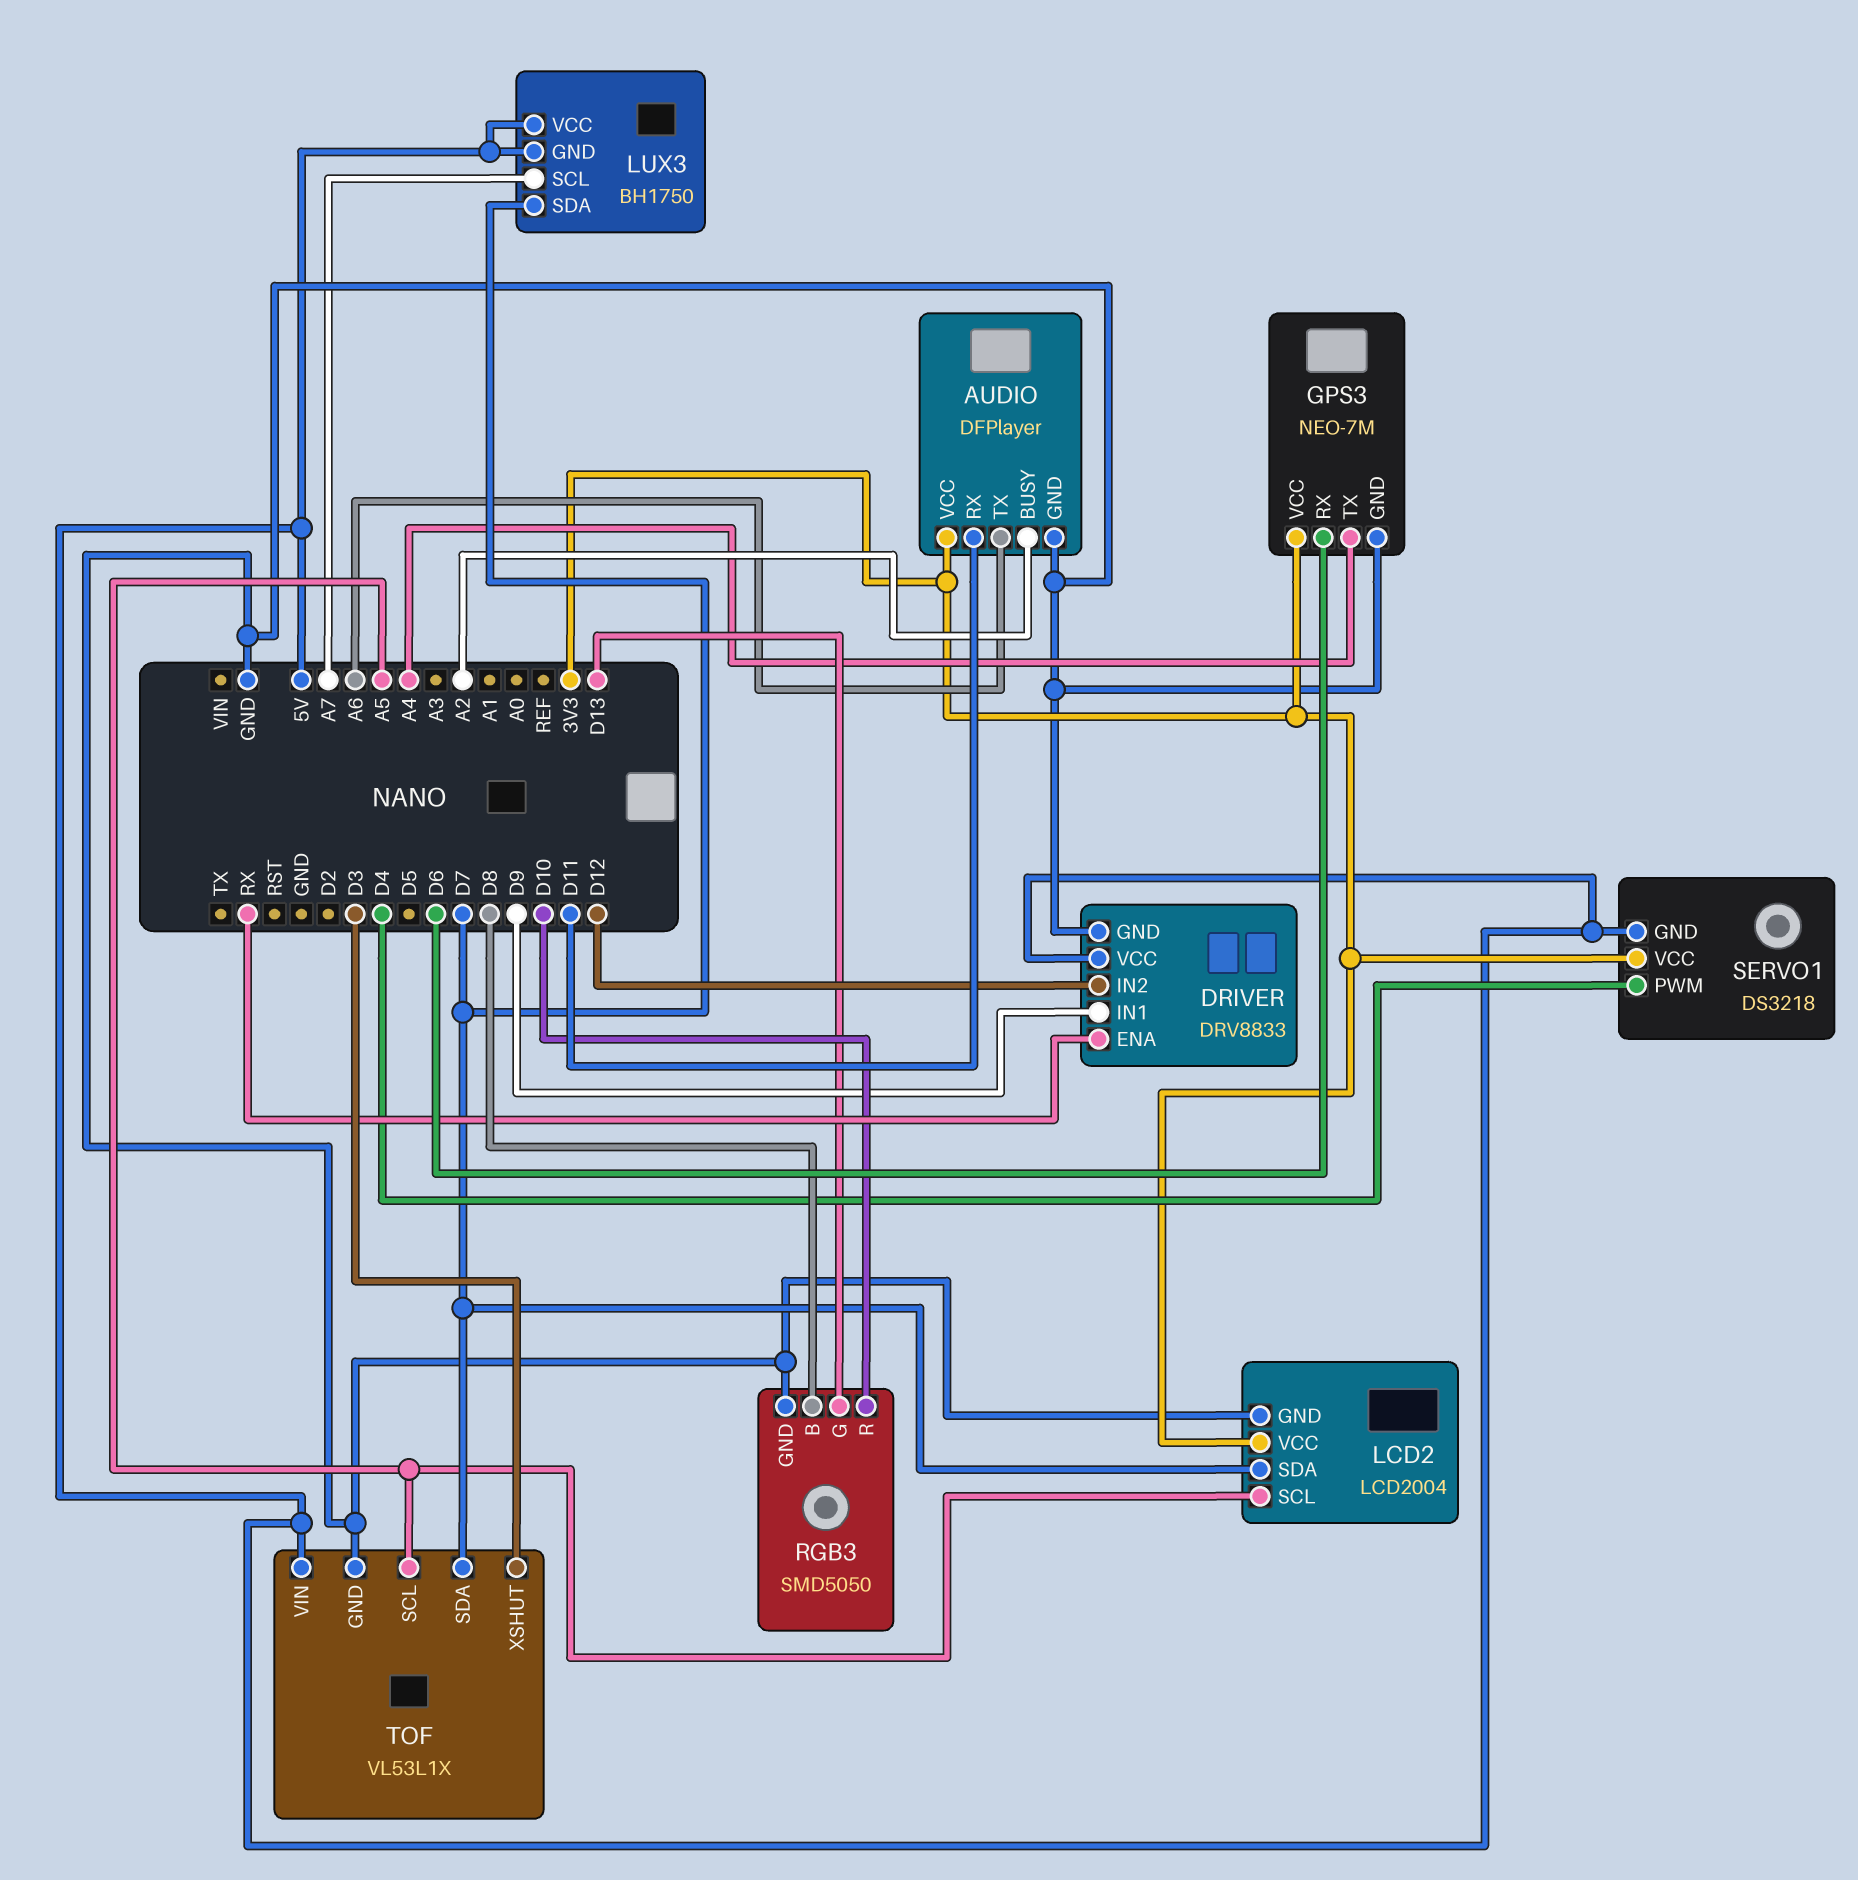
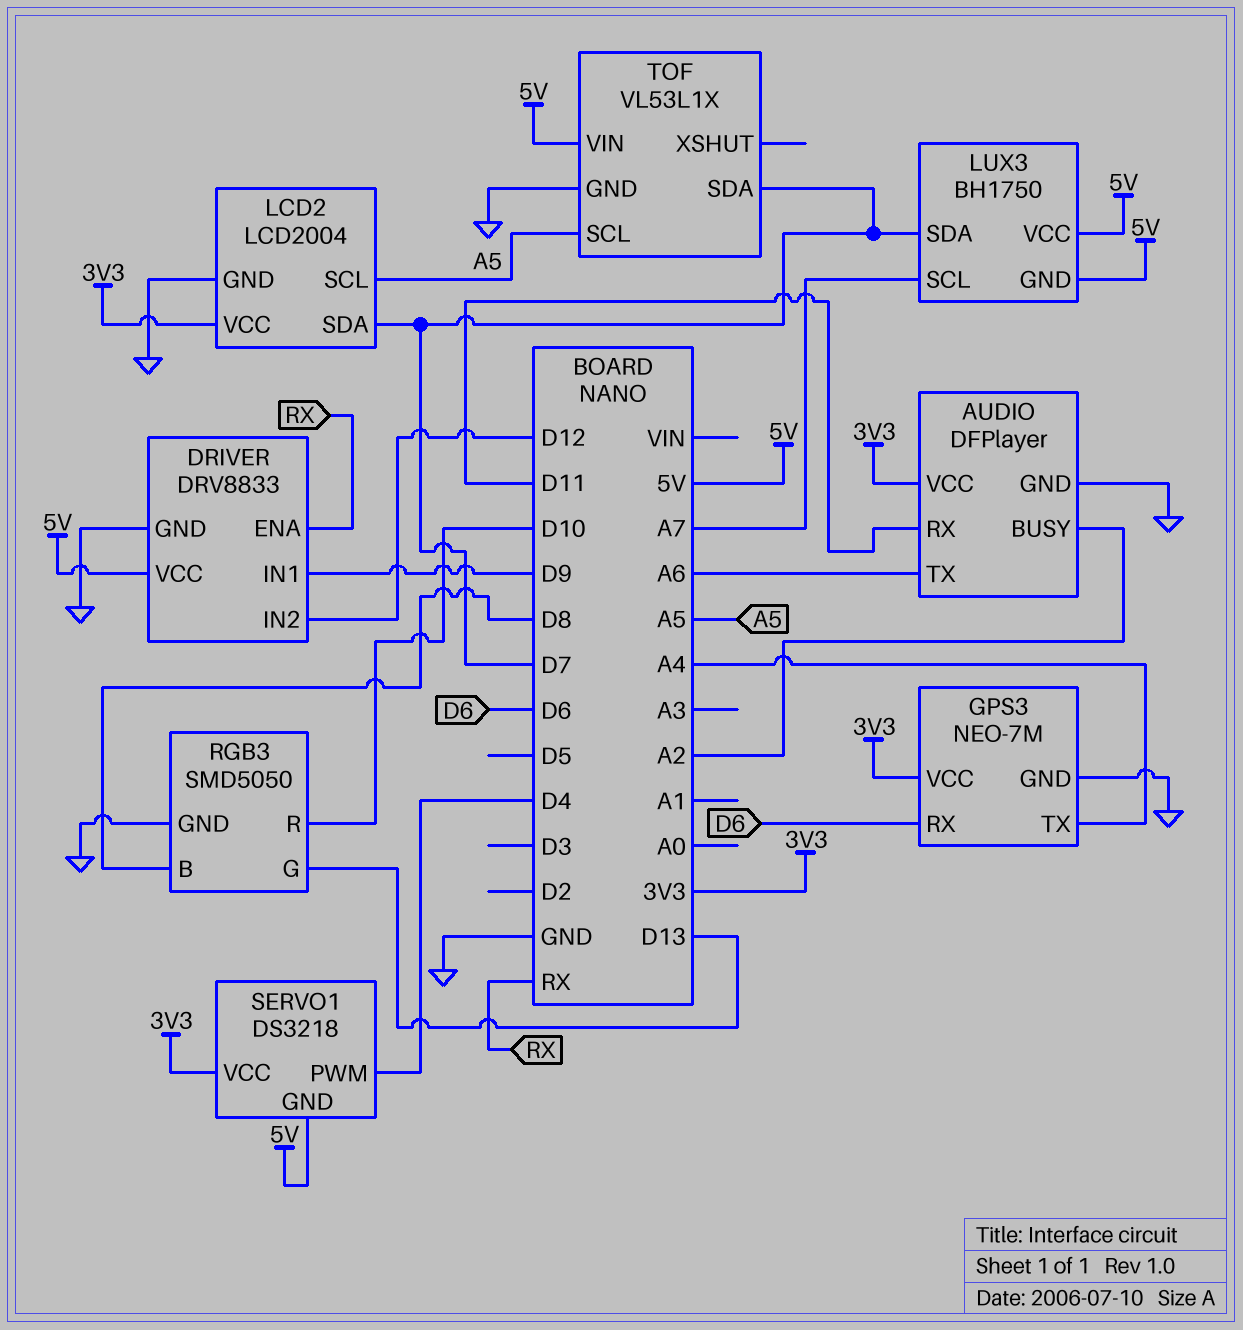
TOF pin XSHUT: D3 -> none

